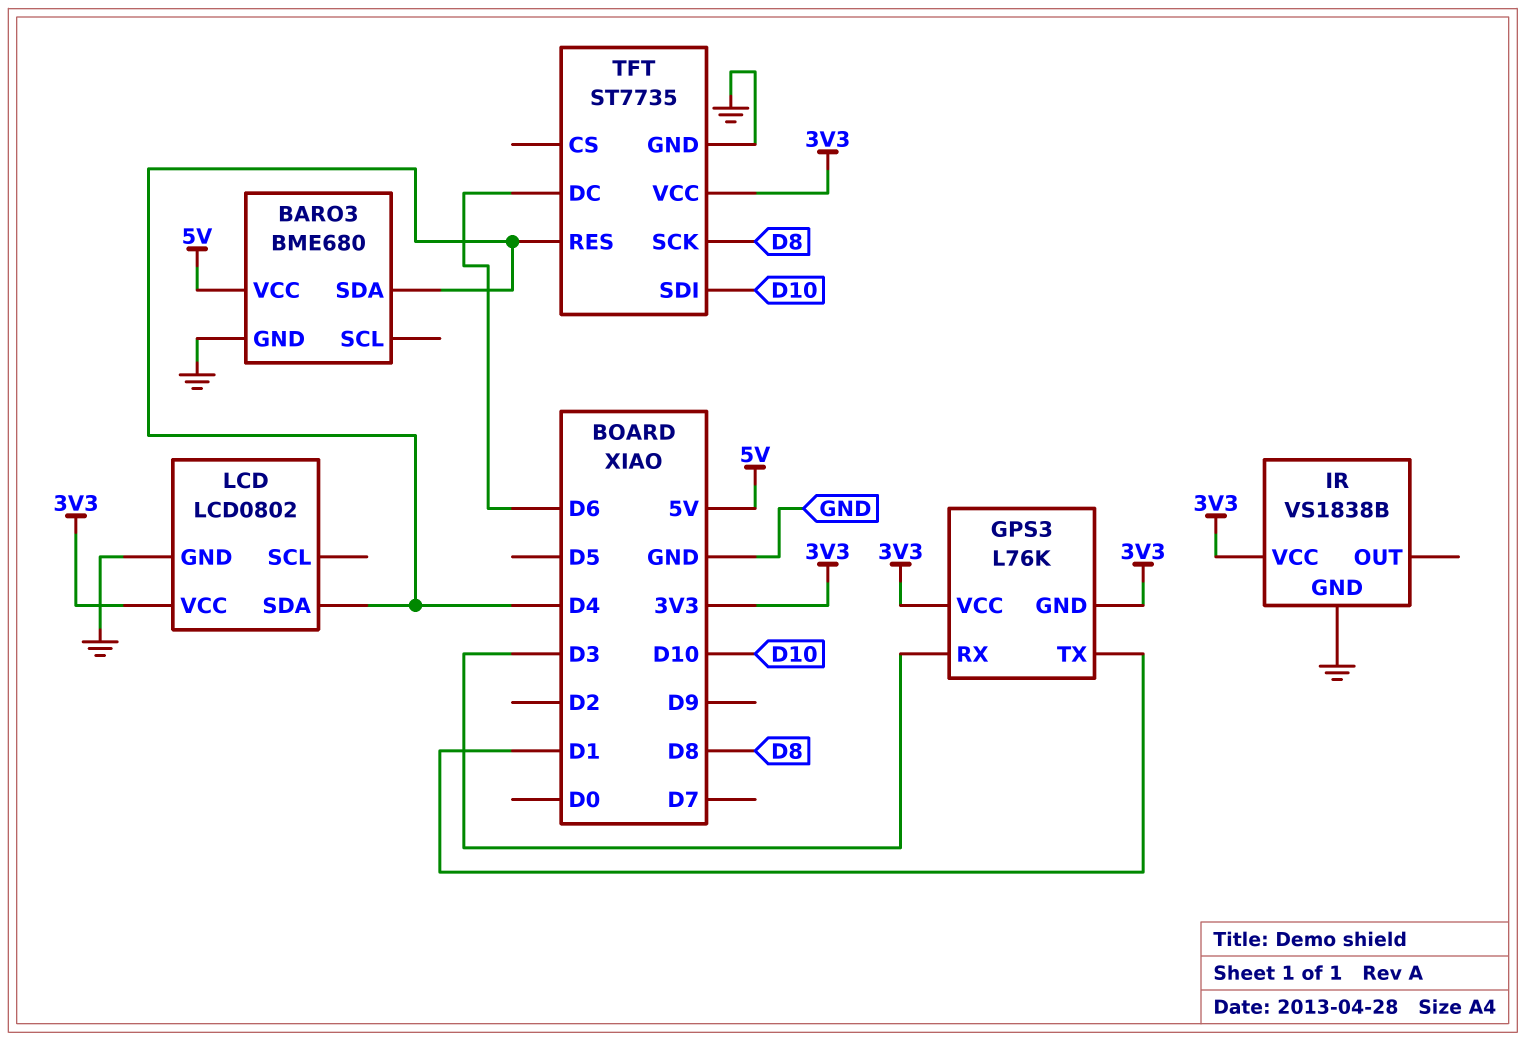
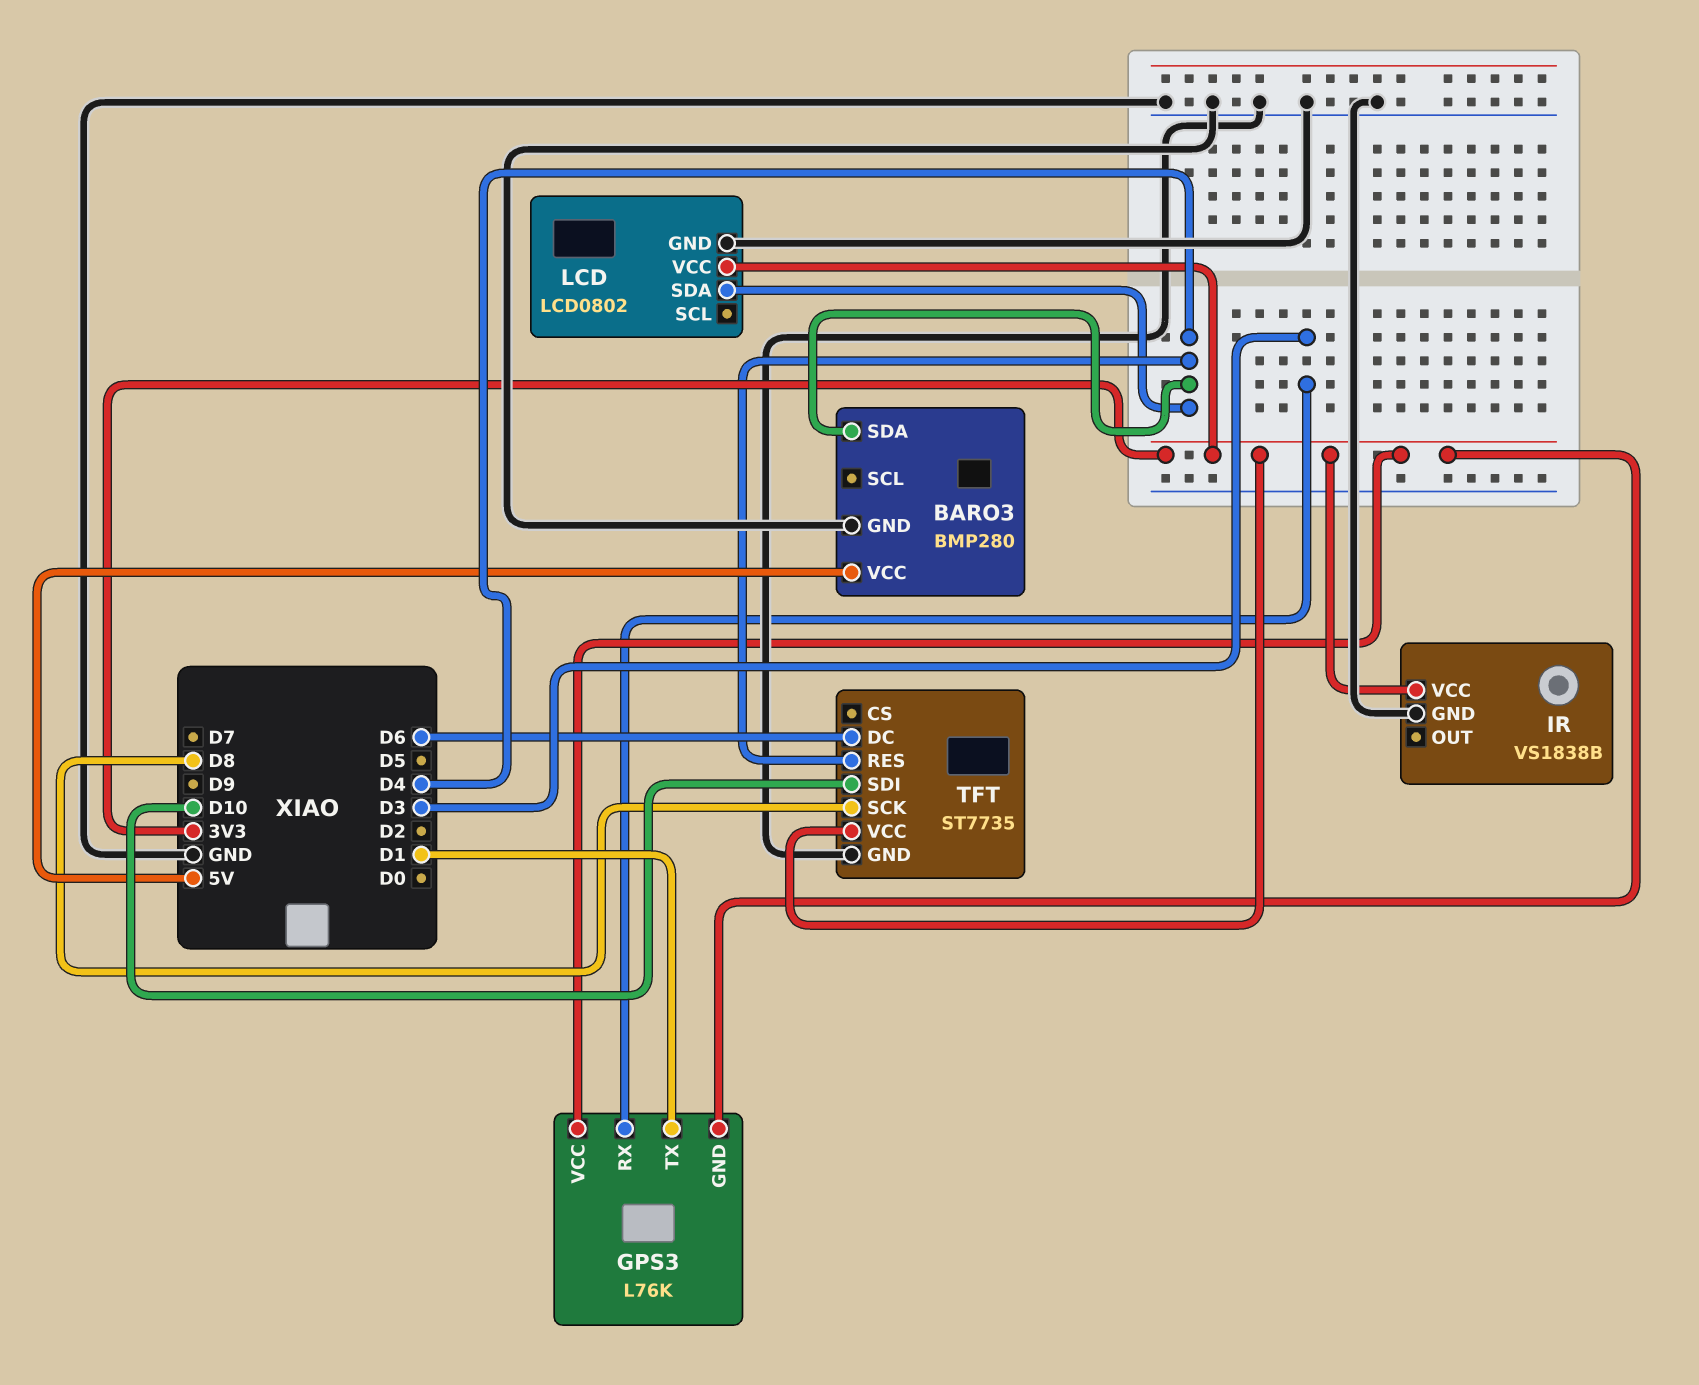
BARO3: BME680 -> BMP280

